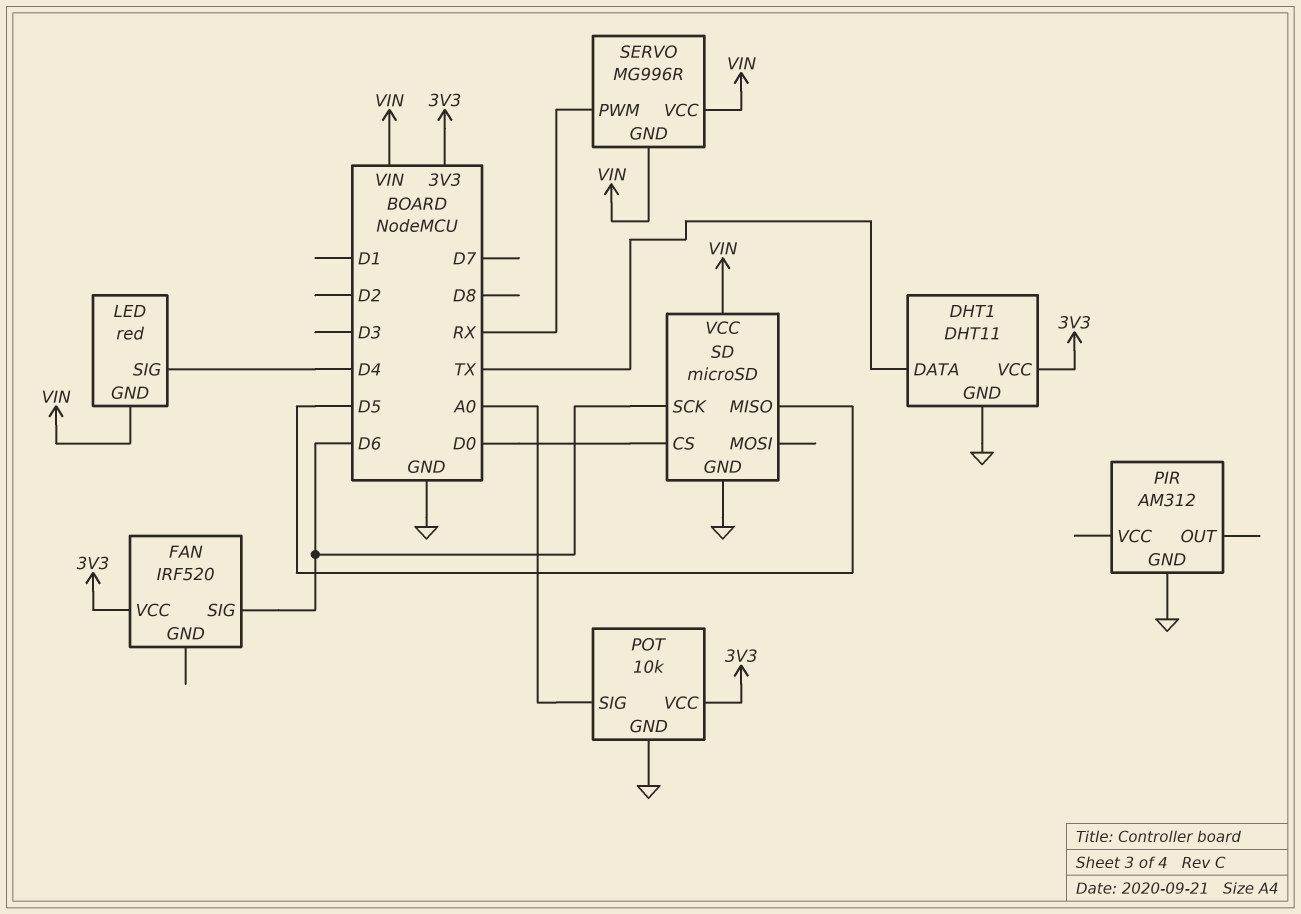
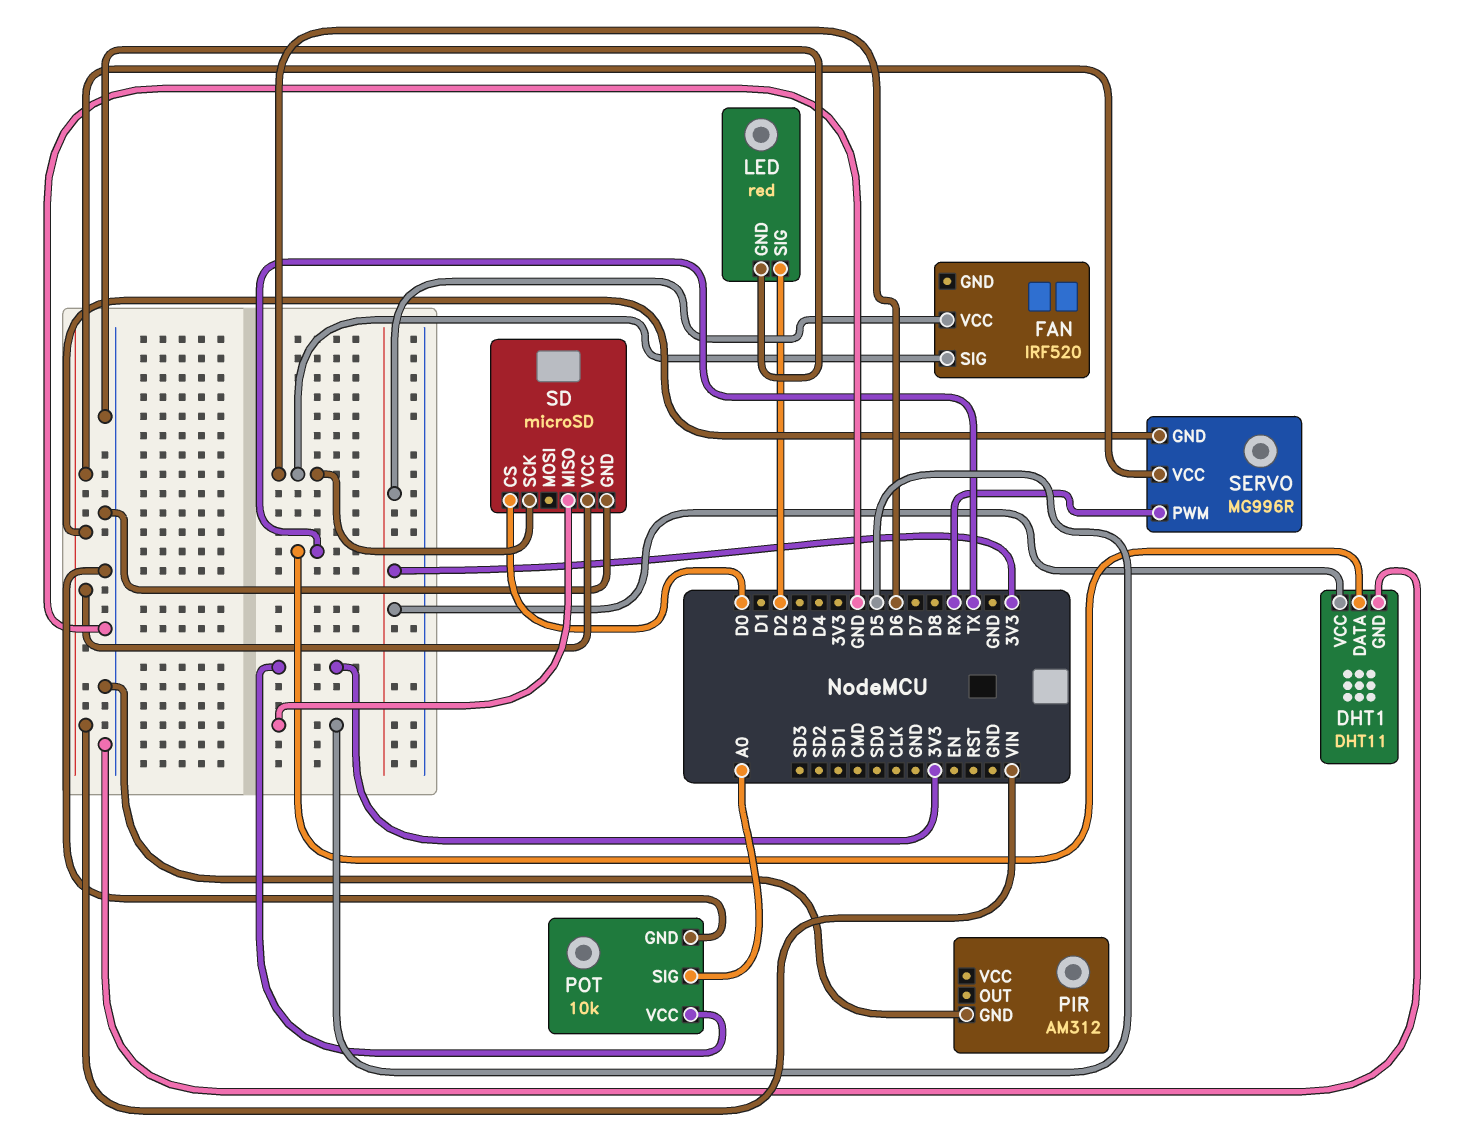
LED pin GND: VIN -> GND
LED pin SIG: D4 -> D2

